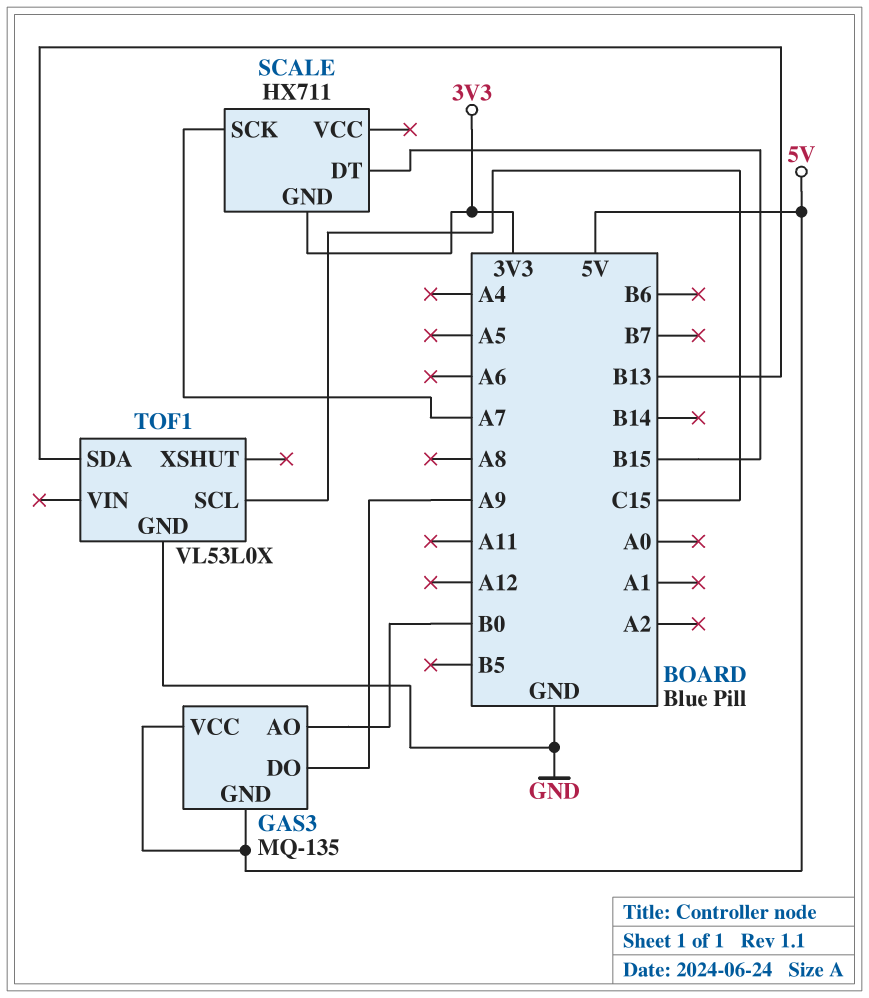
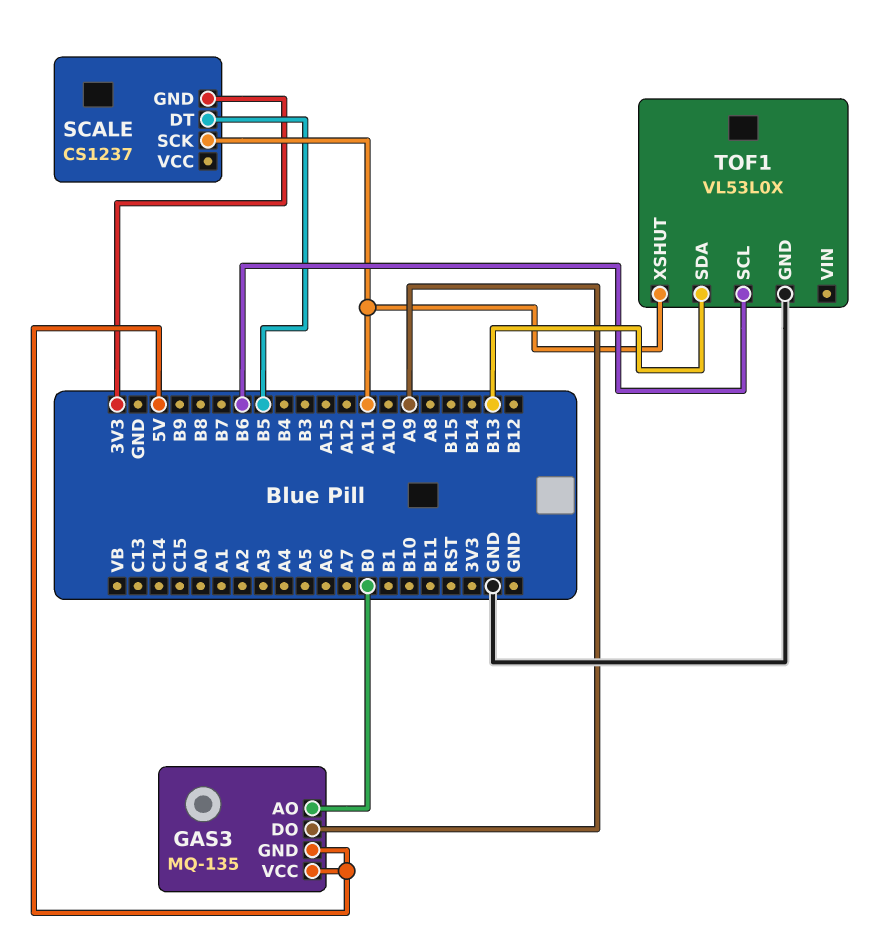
SCALE: HX711 -> CS1237
SCALE pin DT: B15 -> B5
SCALE pin SCK: A7 -> A11
TOF1 pin SCL: C15 -> B6
TOF1 pin XSHUT: none -> A11

